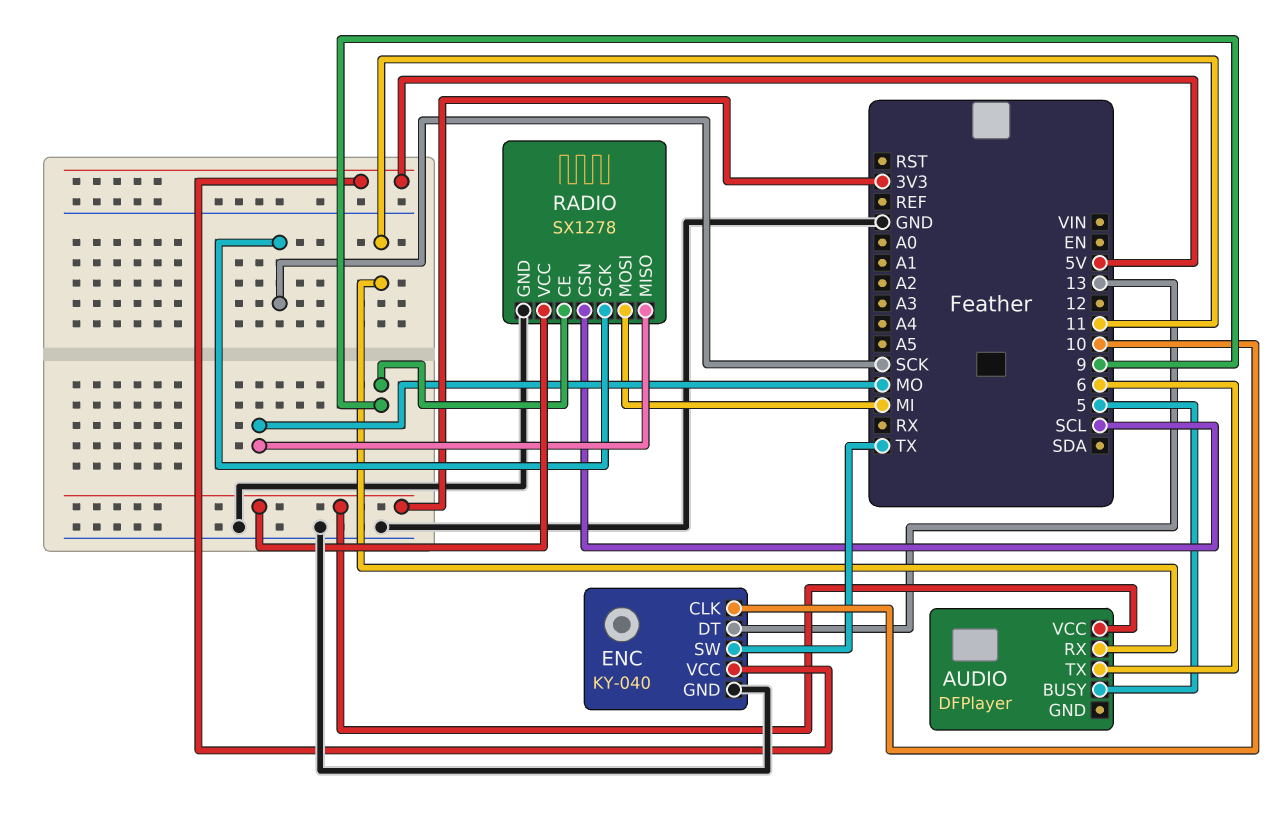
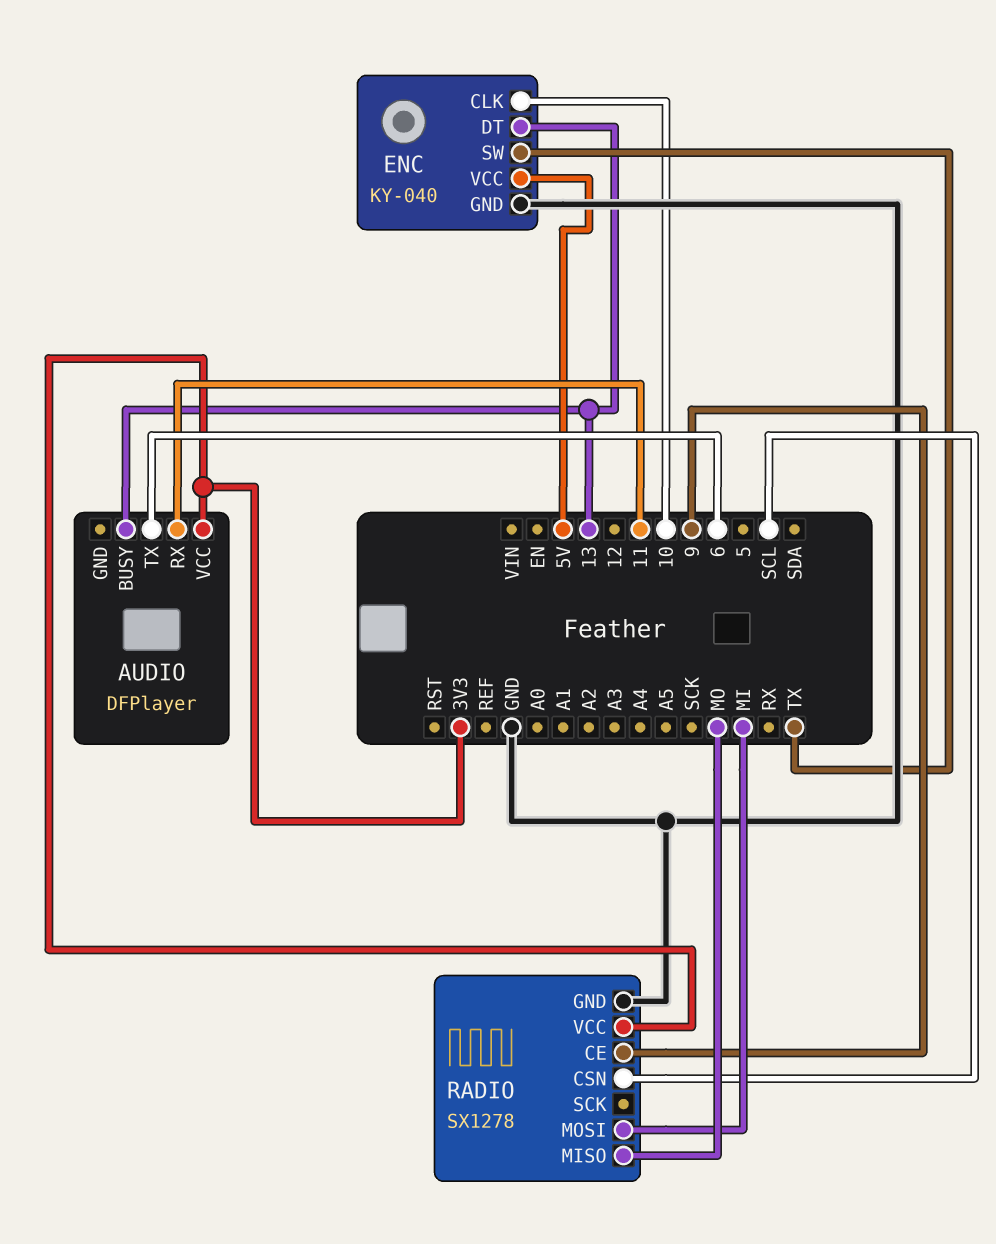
AUDIO pin BUSY: 5 -> 13
RADIO pin SCK: SCK -> none

